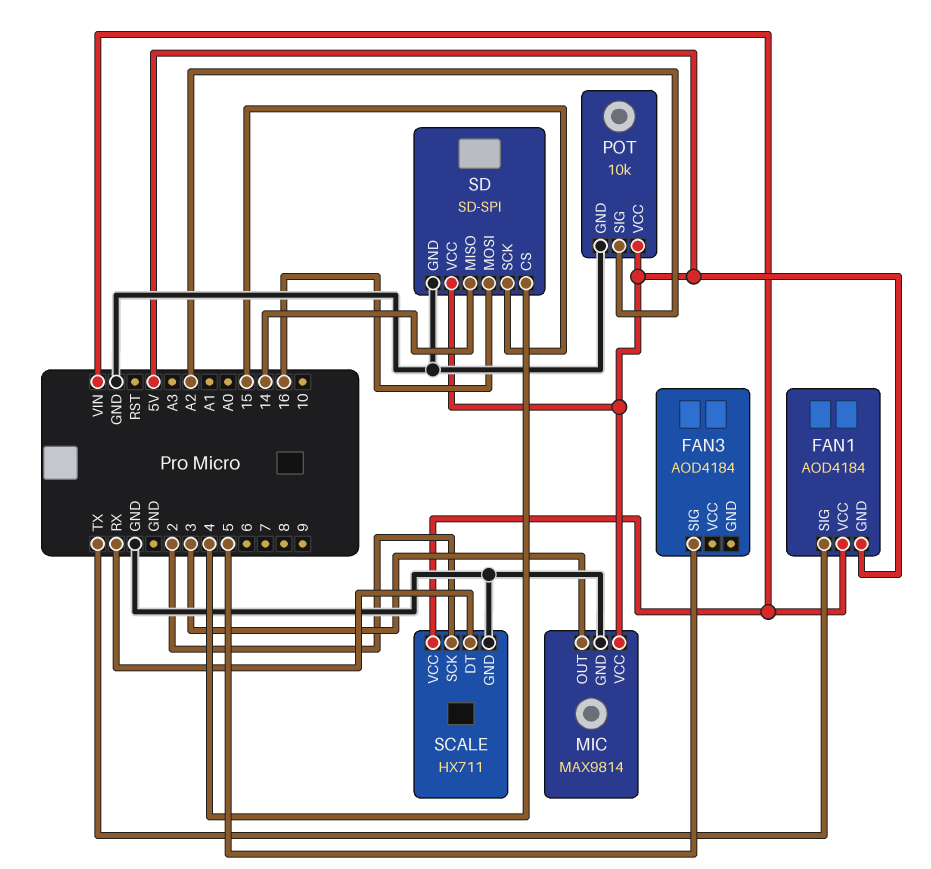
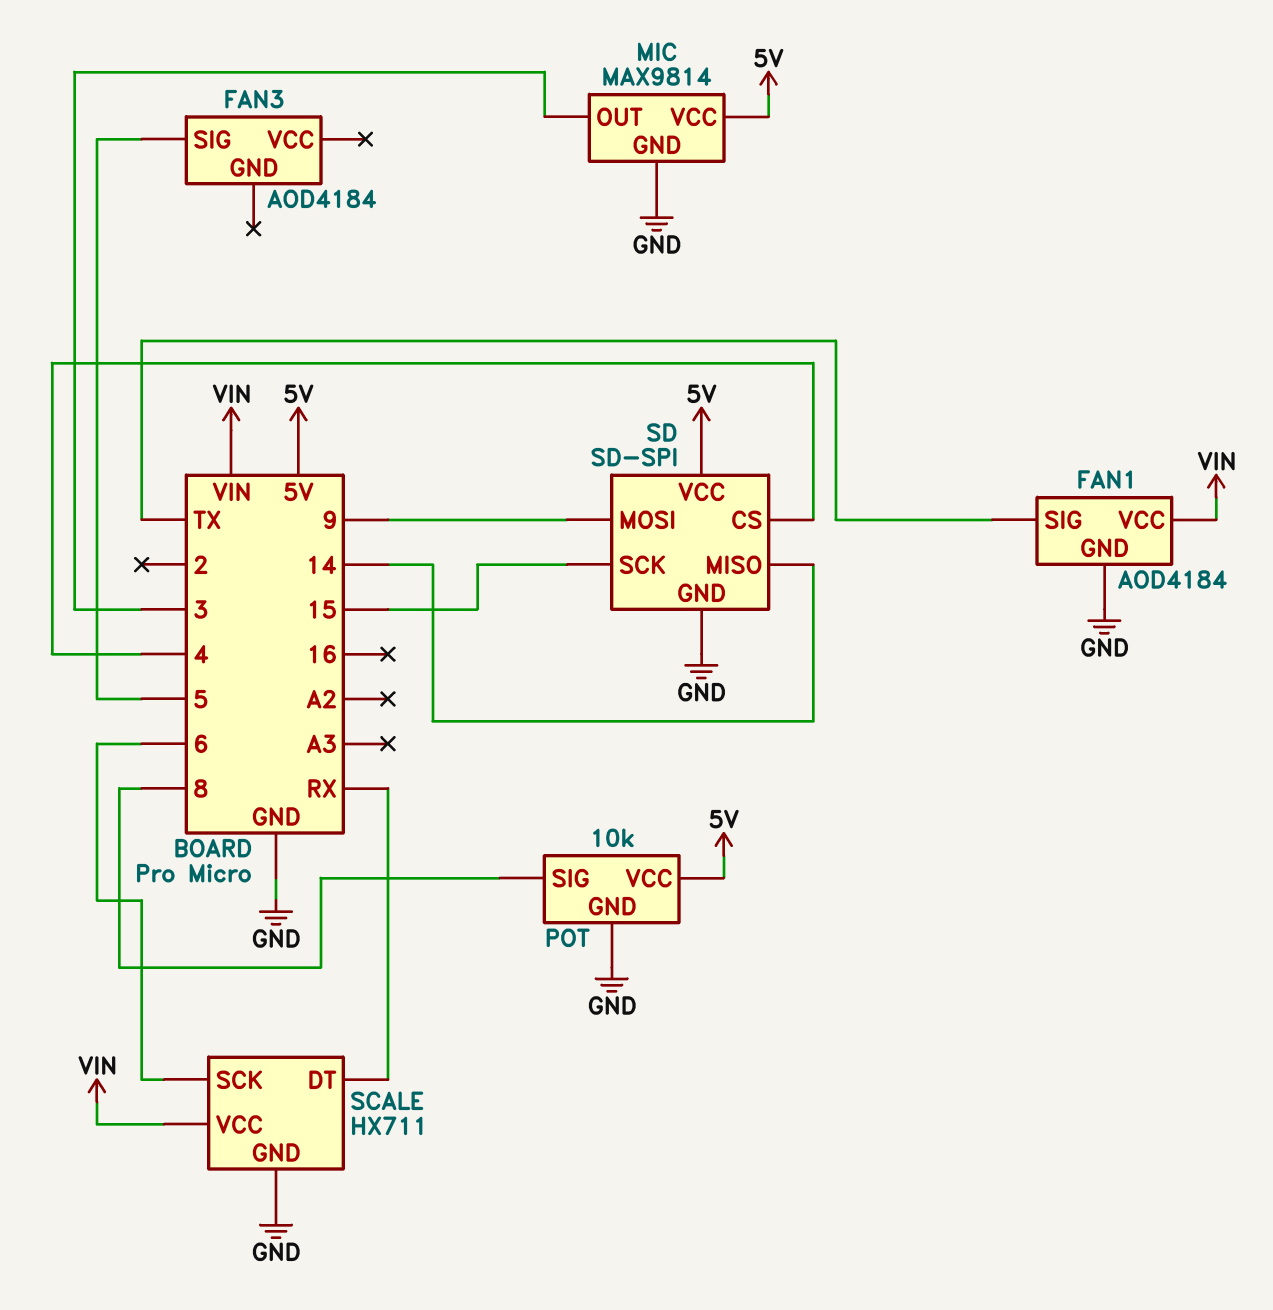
FAN1 pin GND: 5V -> GND
POT pin SIG: A2 -> 8
SCALE pin SCK: 2 -> 6
SD pin MOSI: 16 -> 9

